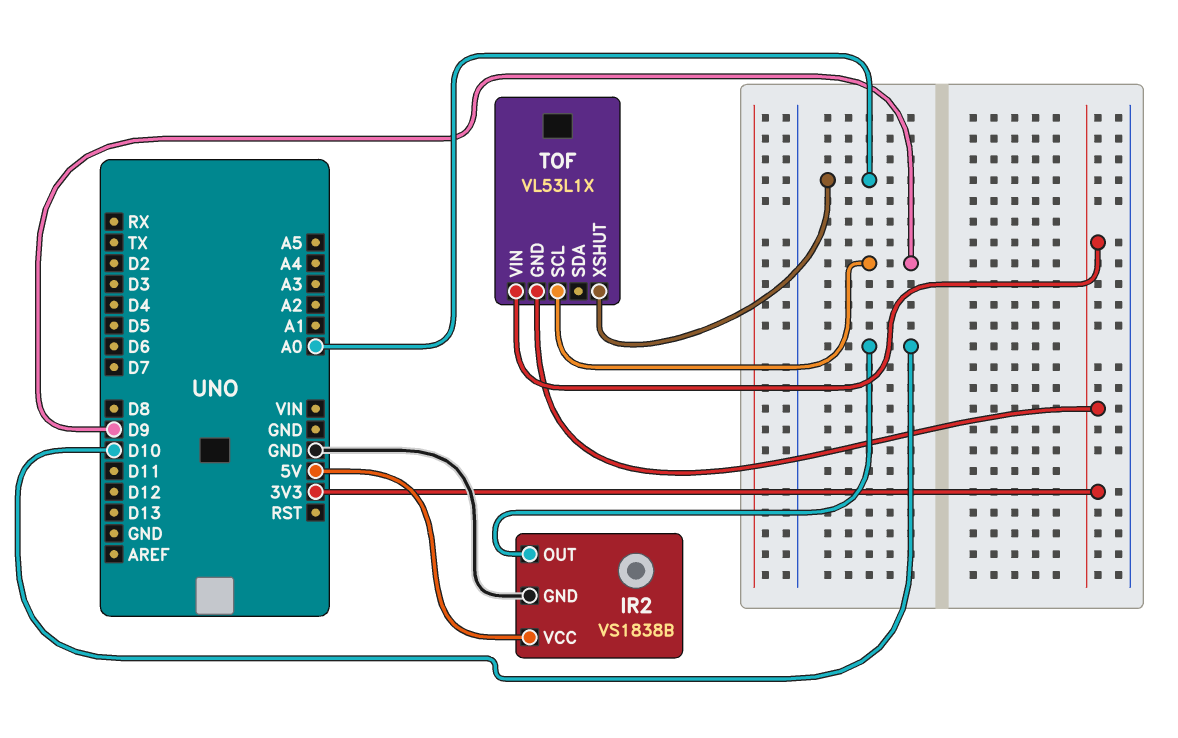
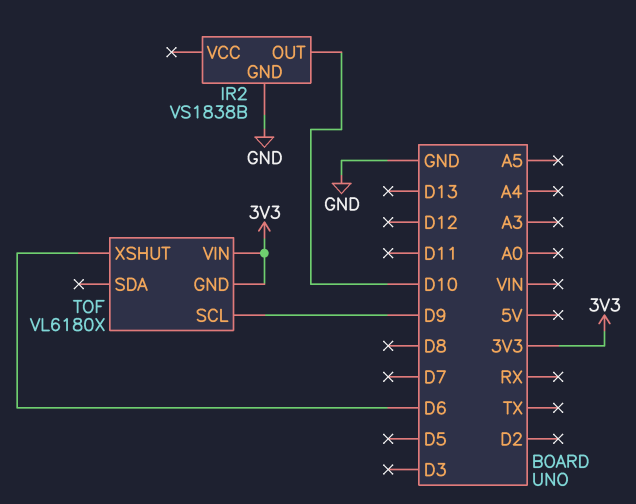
IR2 pin VCC: 5V -> none
TOF: VL53L1X -> VL6180X
TOF pin XSHUT: A0 -> D6

